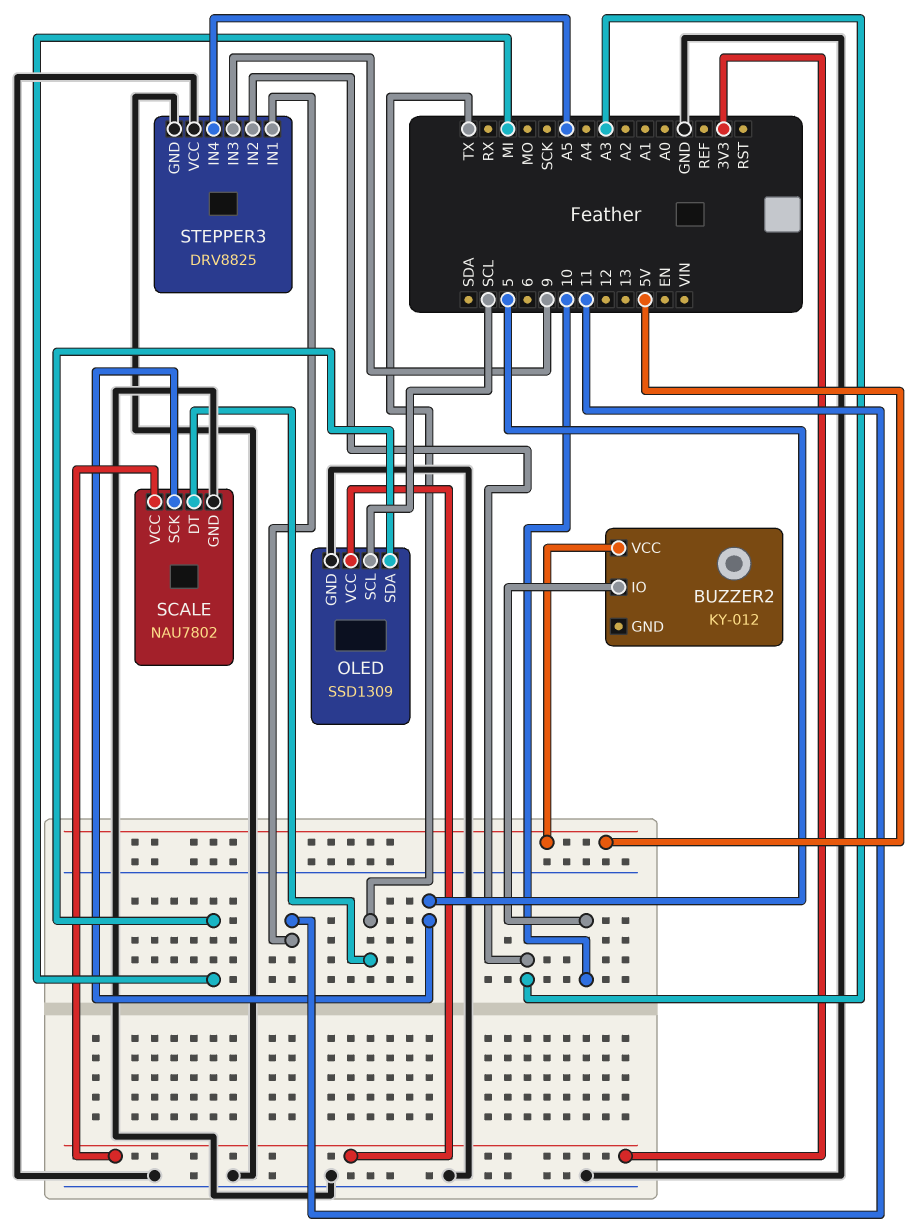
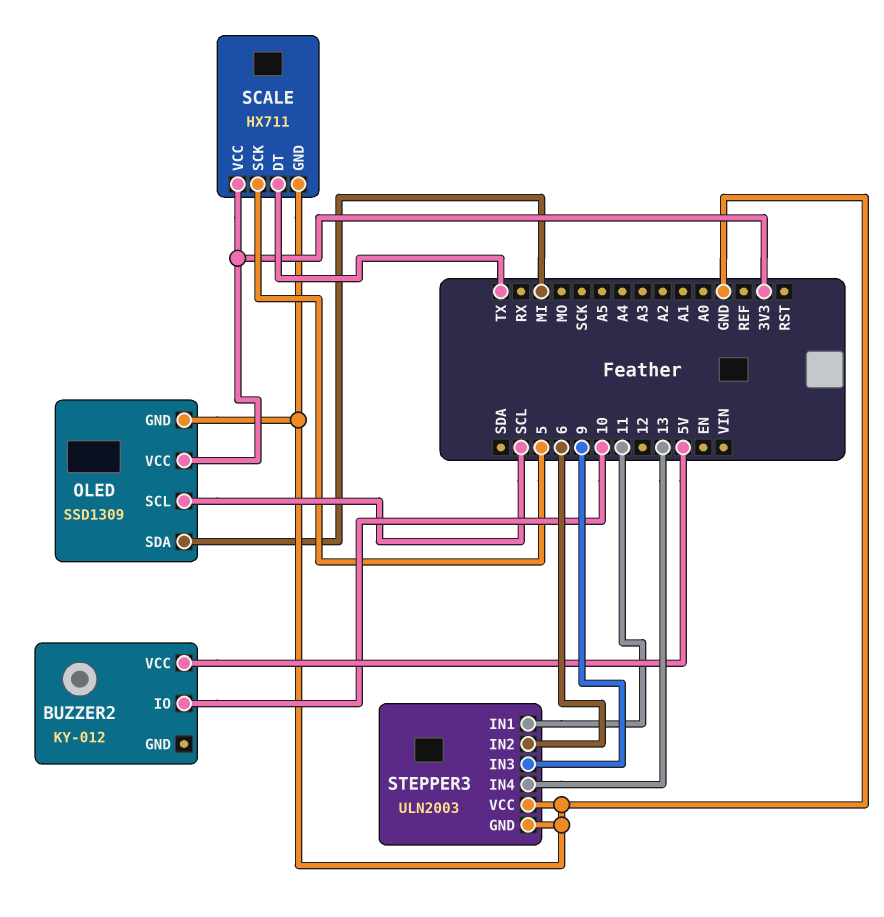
SCALE: NAU7802 -> HX711
STEPPER3: DRV8825 -> ULN2003
STEPPER3 pin IN2: A3 -> 6
STEPPER3 pin IN4: A5 -> 13

